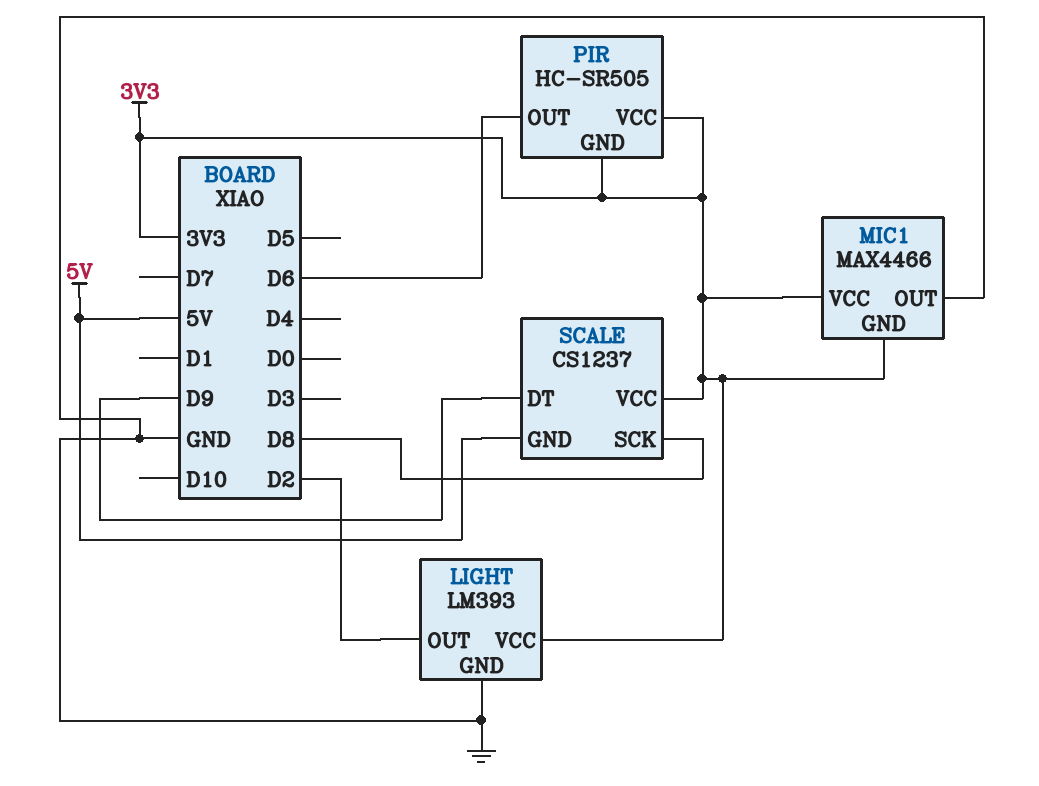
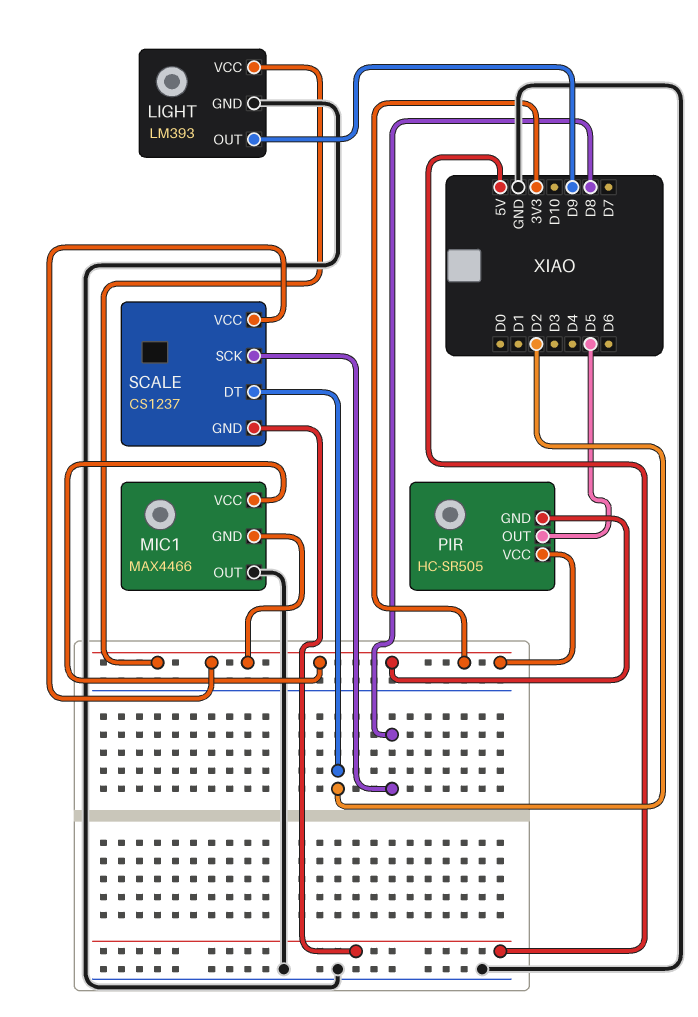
LIGHT pin OUT: D2 -> D9
PIR pin OUT: D6 -> D5
SCALE pin DT: D9 -> D2

